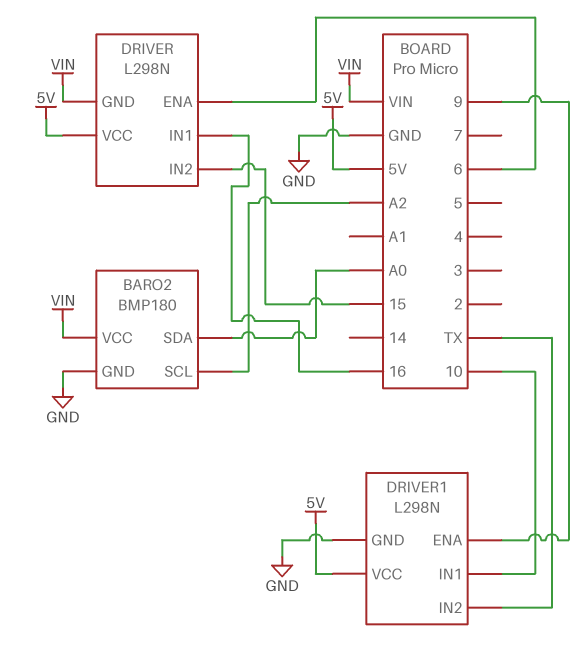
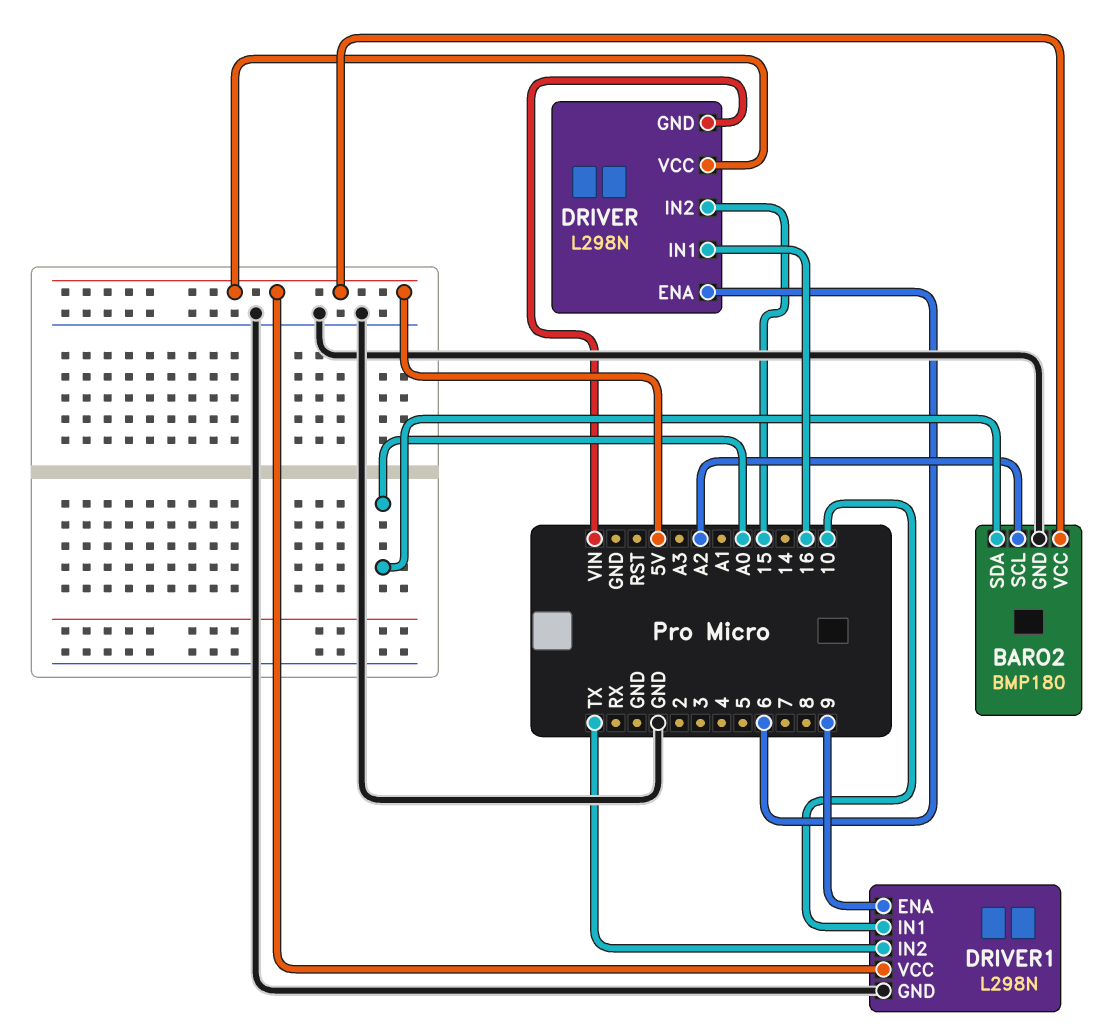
BARO2 pin VCC: VIN -> 5V

